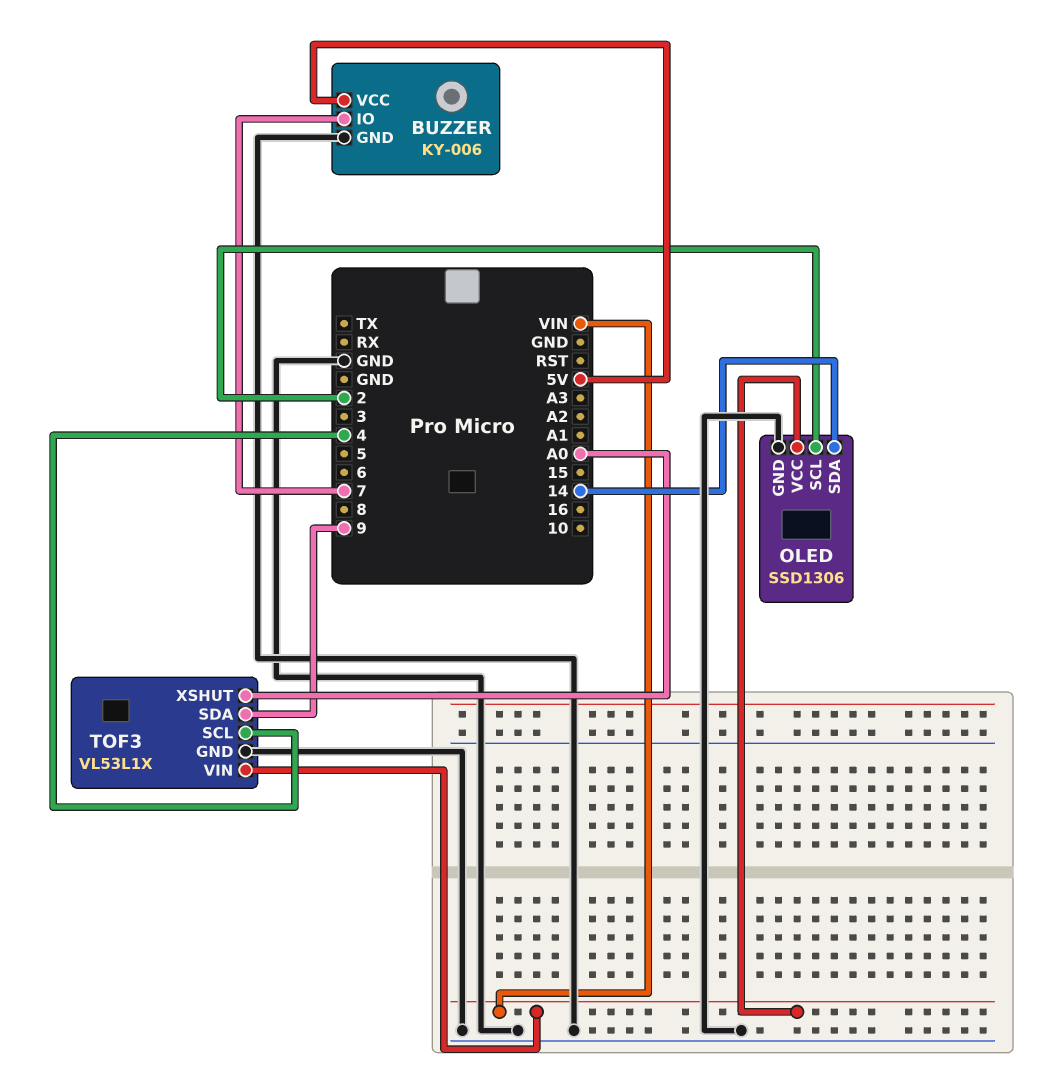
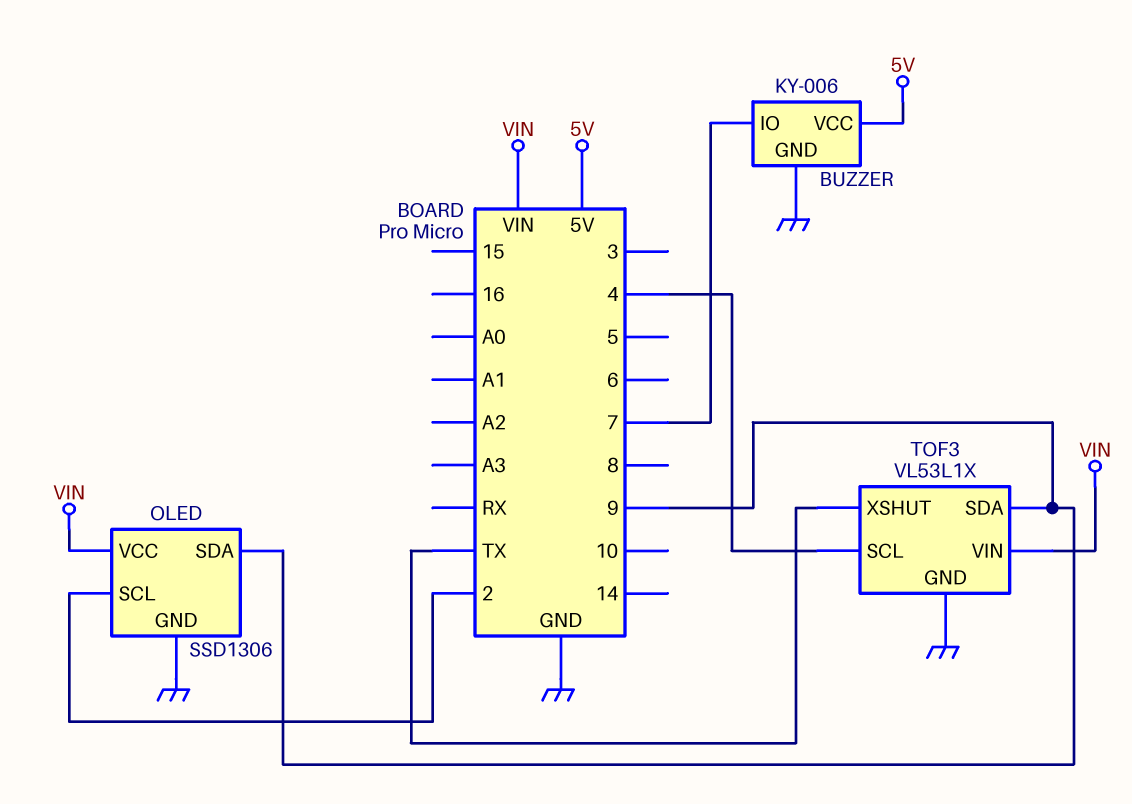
OLED pin SDA: 14 -> 9
TOF3 pin XSHUT: A0 -> TX

